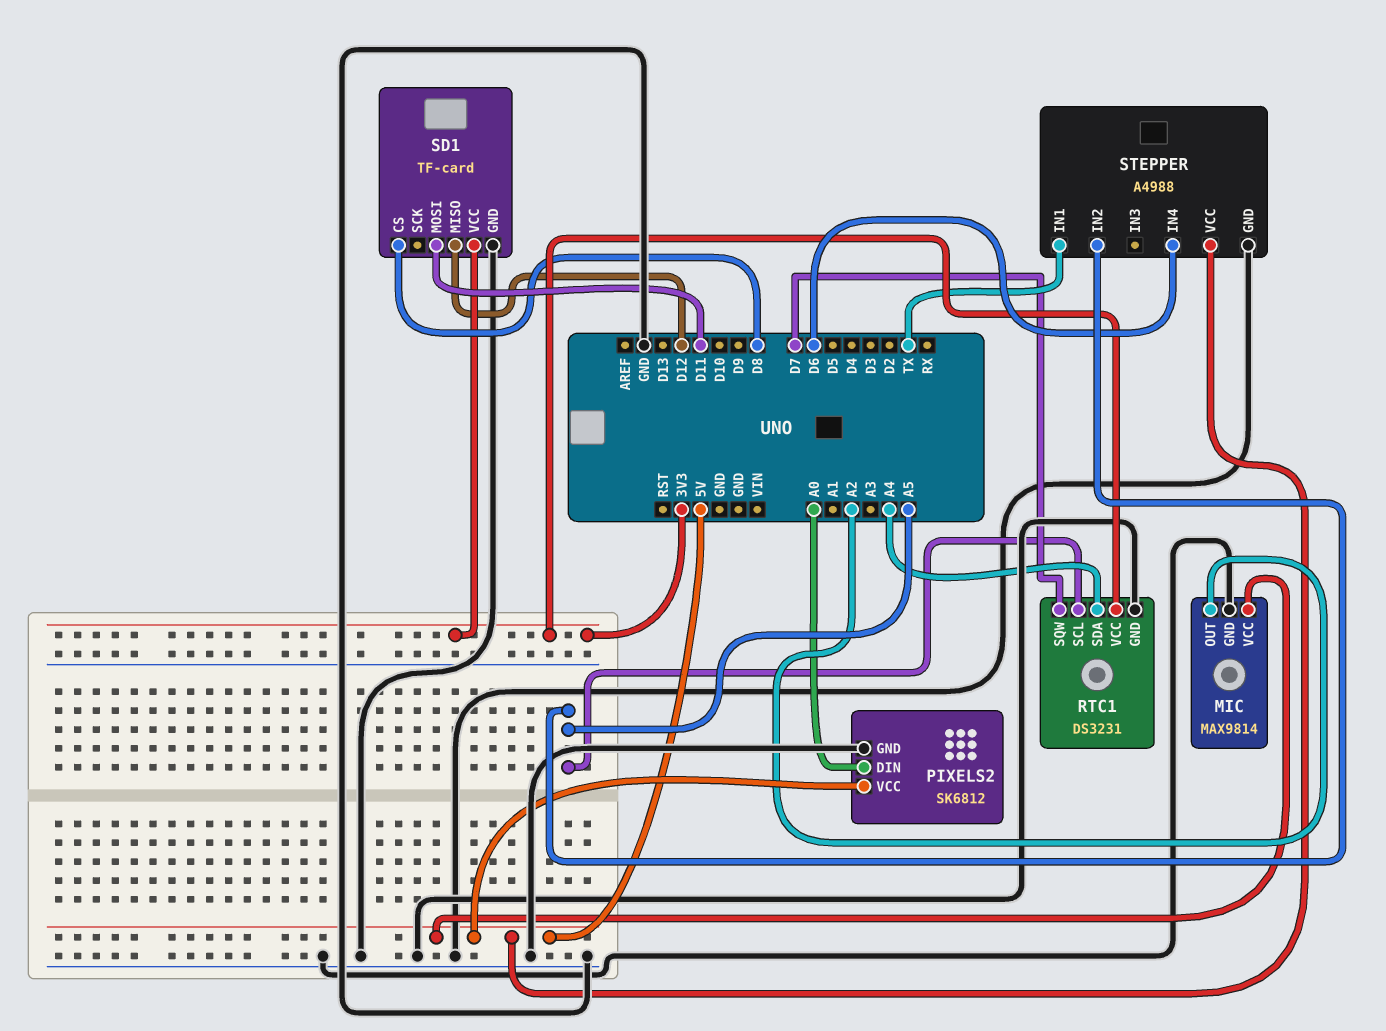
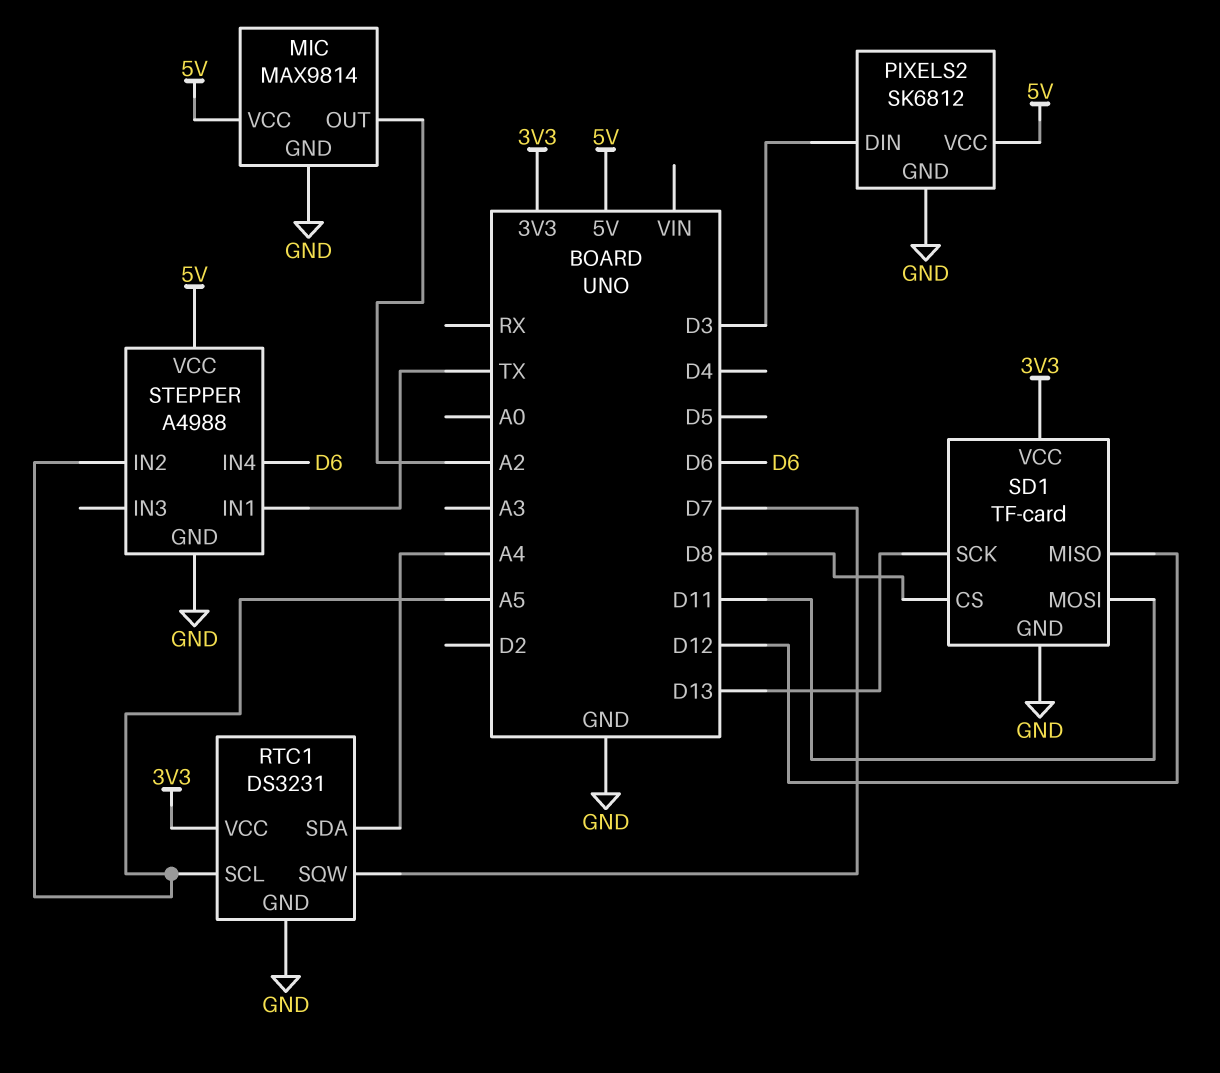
PIXELS2 pin DIN: A0 -> D3
SD1 pin SCK: none -> D13

